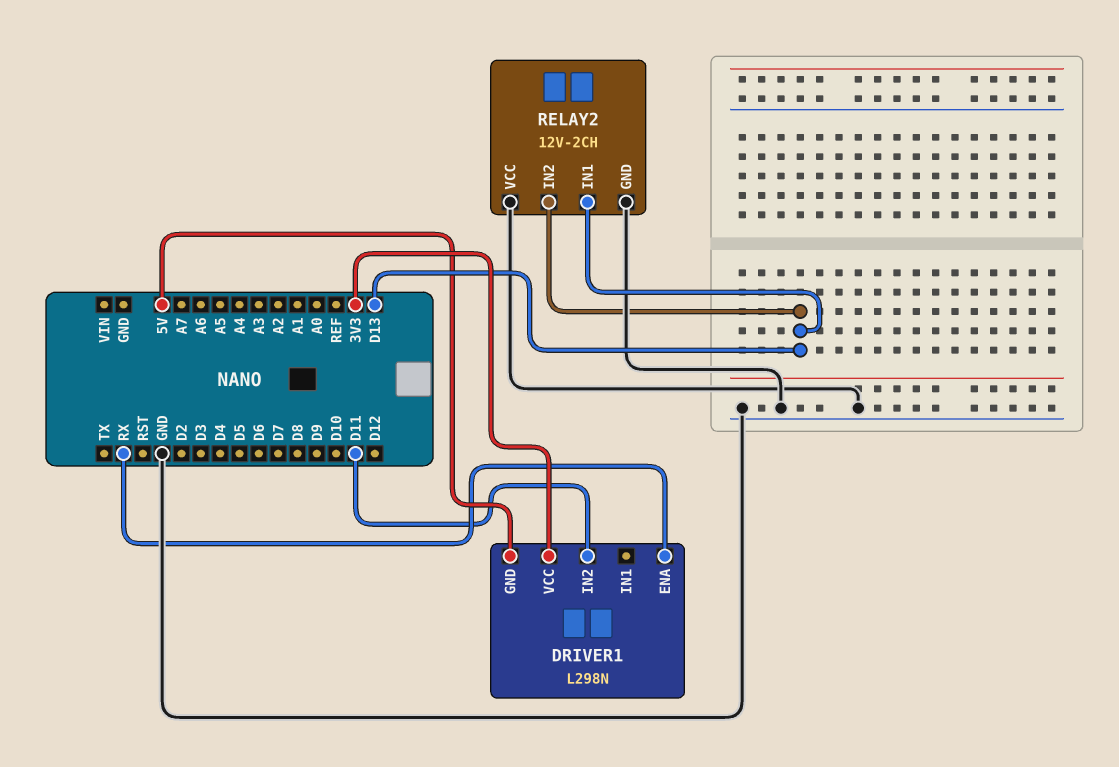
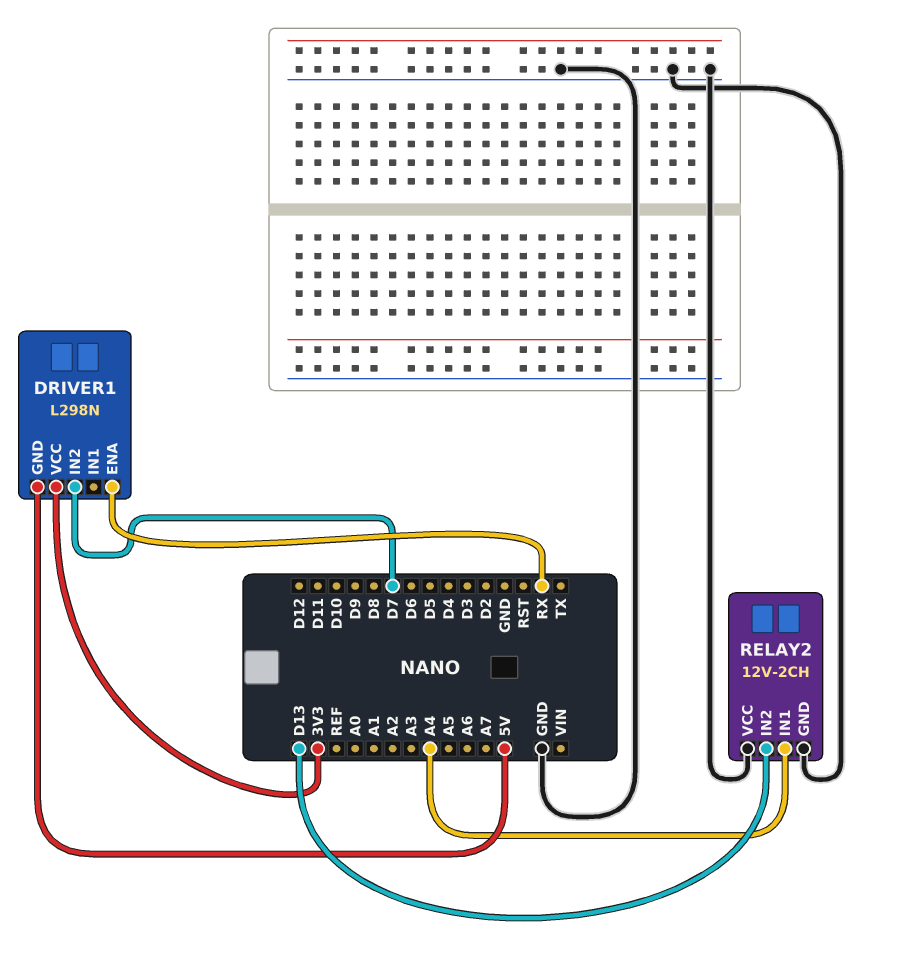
DRIVER1 pin IN2: D11 -> D7
RELAY2 pin IN1: D13 -> A4

